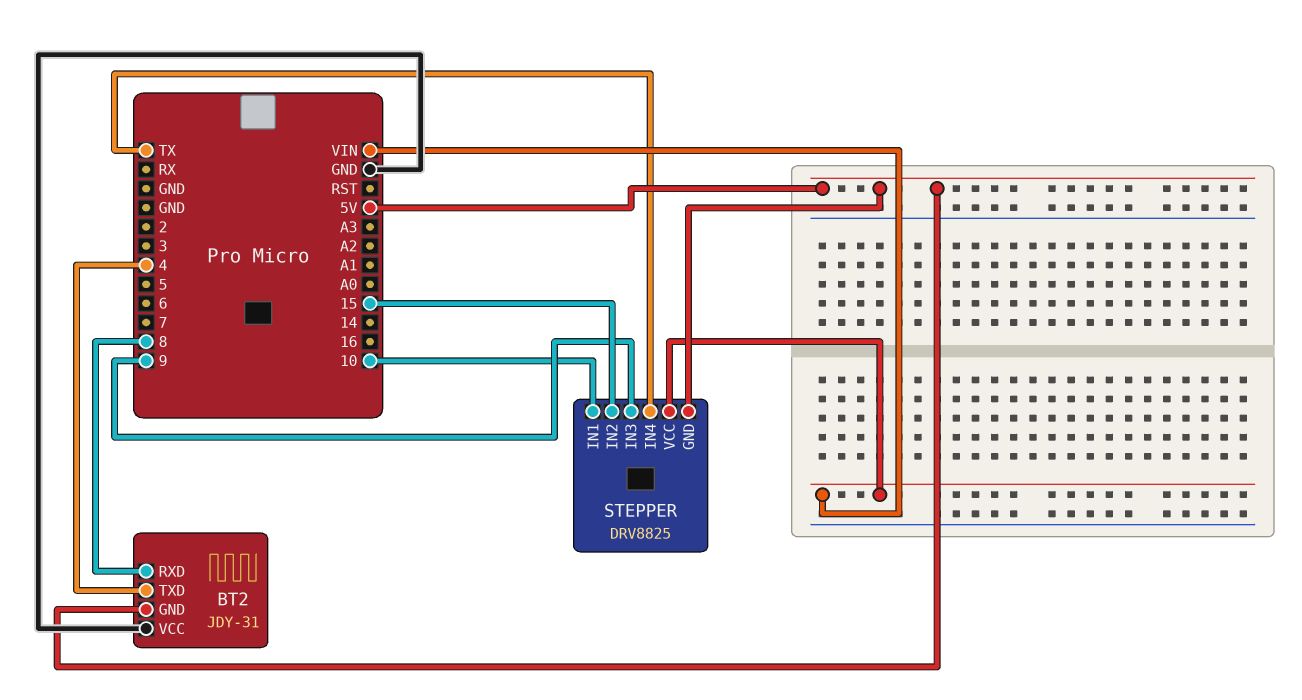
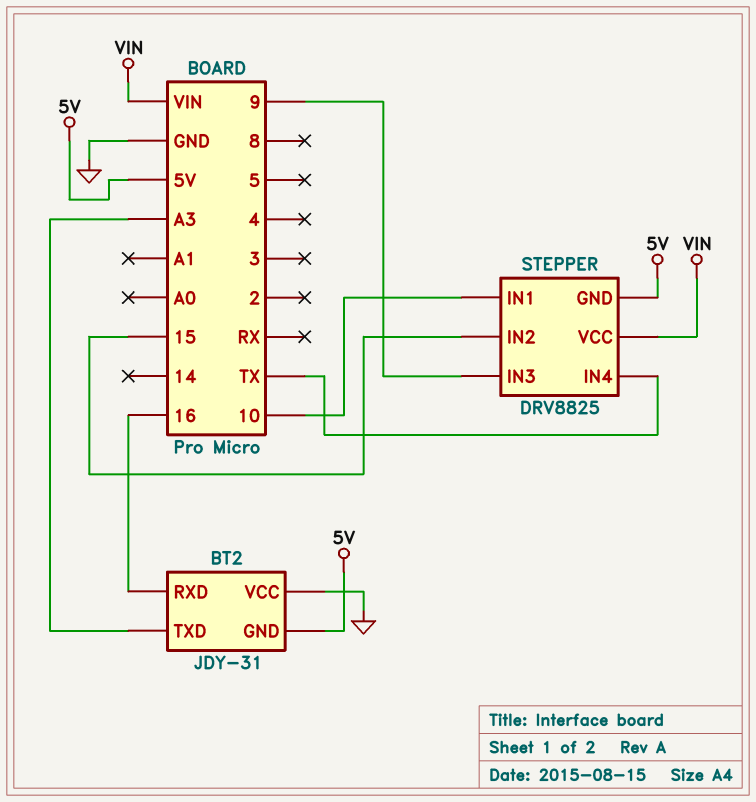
BT2 pin RXD: 8 -> 16
BT2 pin TXD: 4 -> A3

